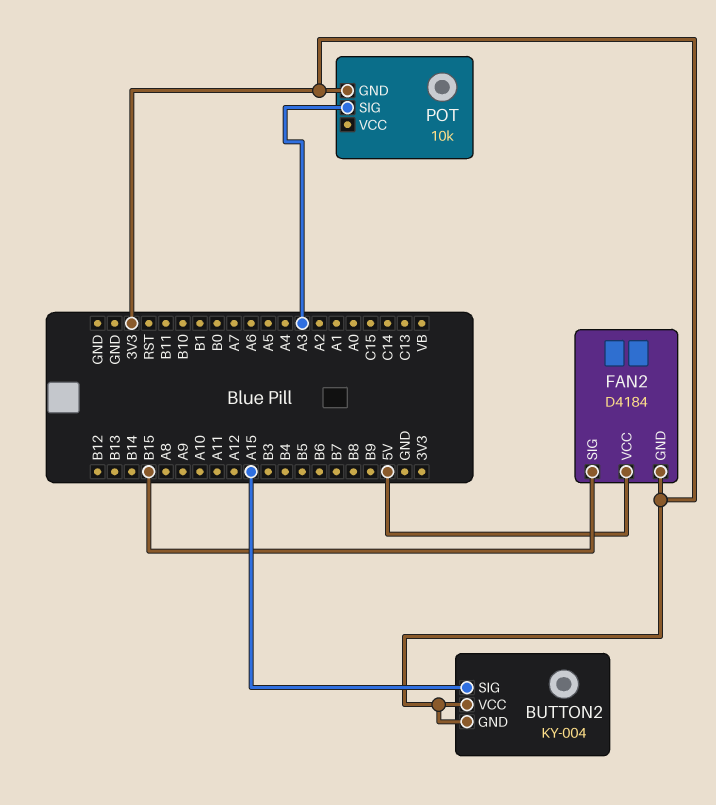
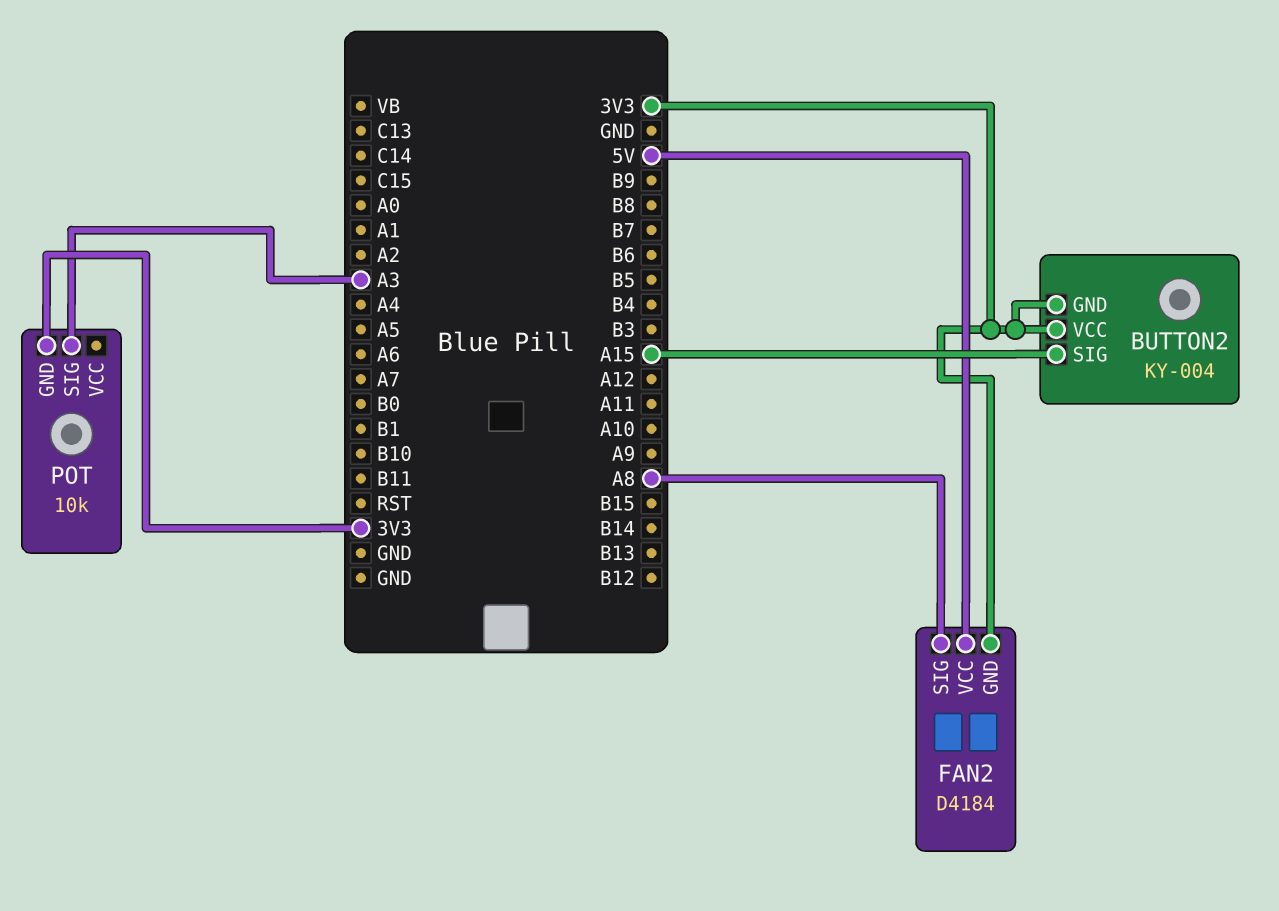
FAN2 pin SIG: B15 -> A8

